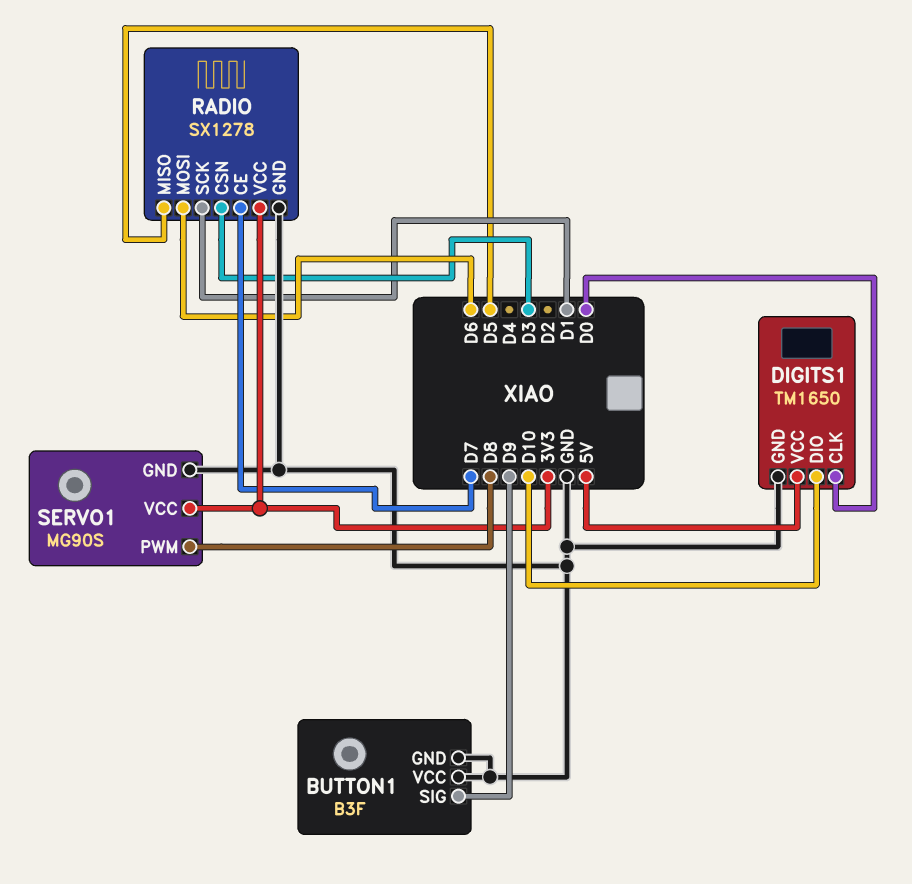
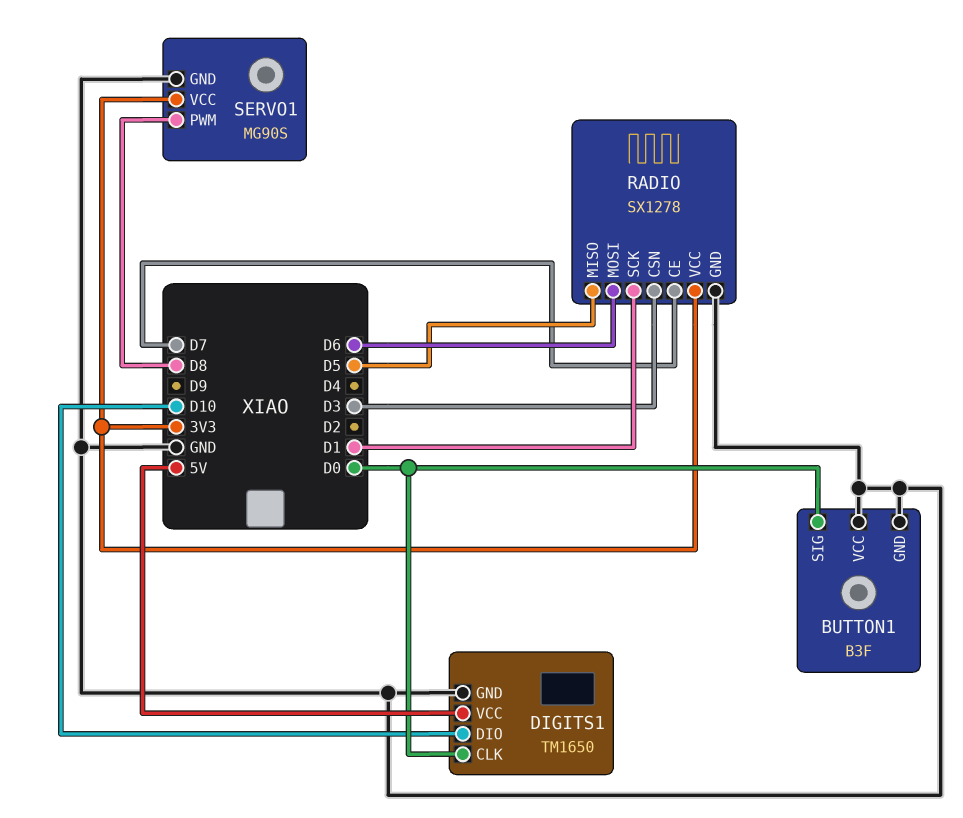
BUTTON1 pin SIG: D9 -> D0

